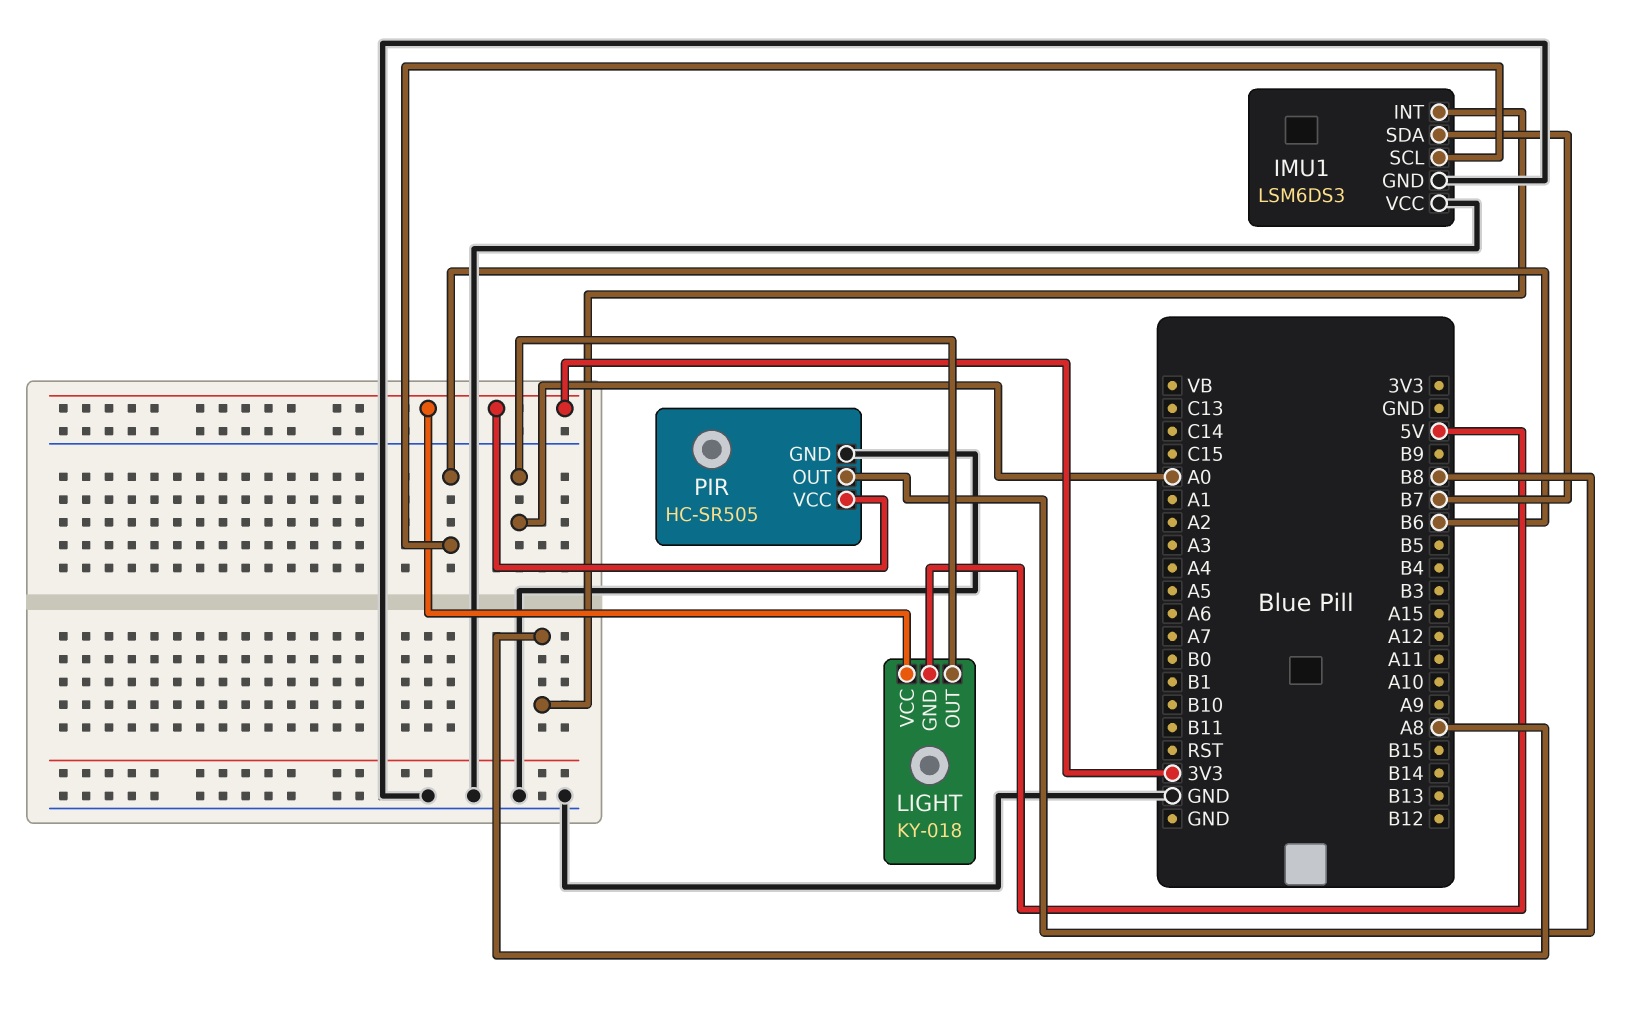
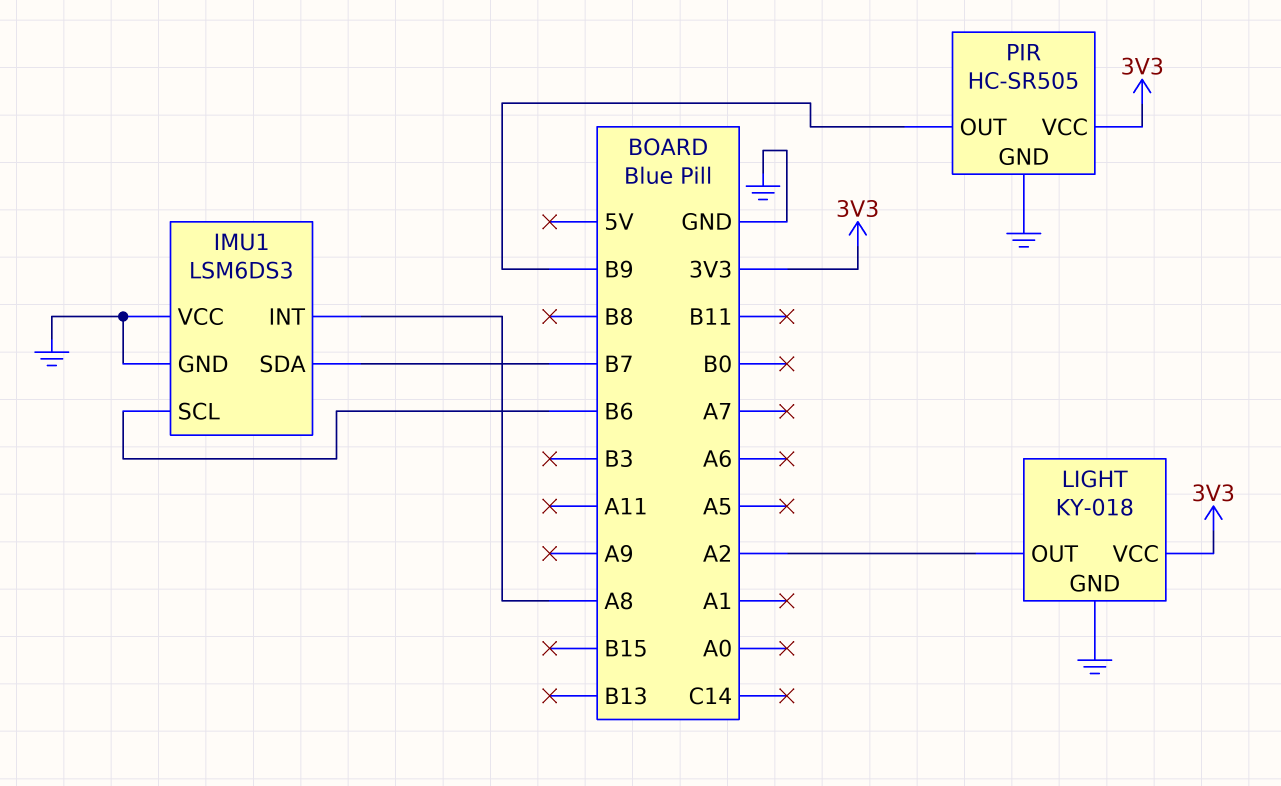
LIGHT pin GND: 5V -> GND
LIGHT pin OUT: A0 -> A2
PIR pin OUT: B8 -> B9

